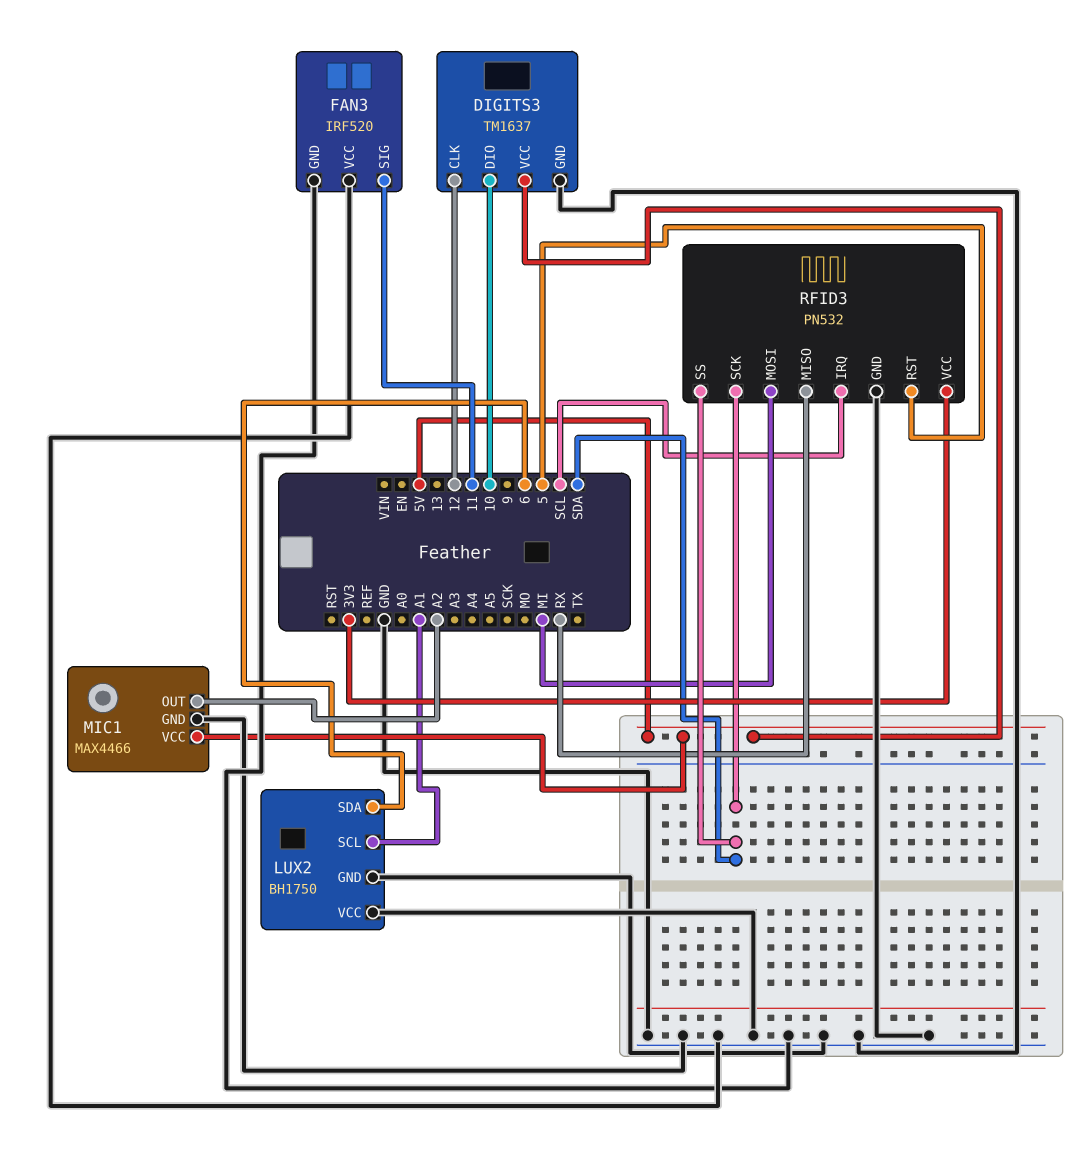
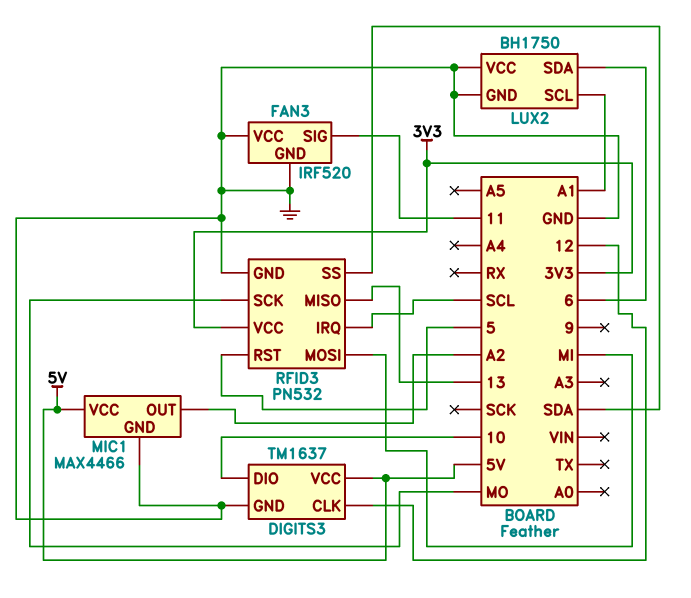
RFID3 pin MISO: RX -> 13
RFID3 pin SCK: SDA -> MO

